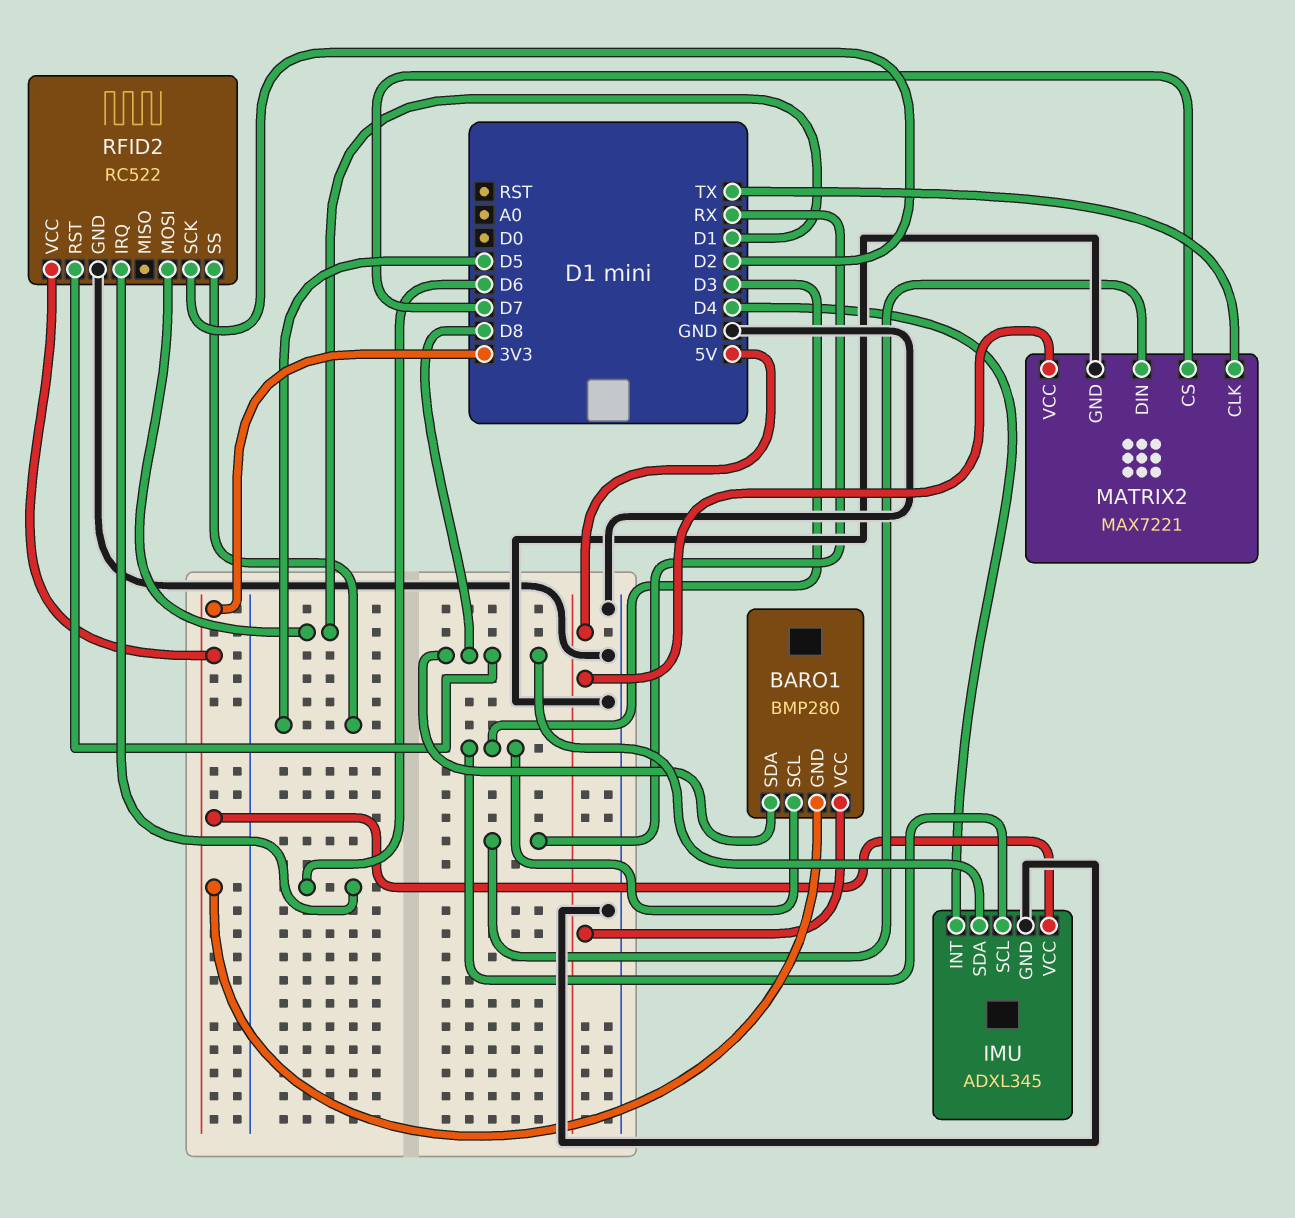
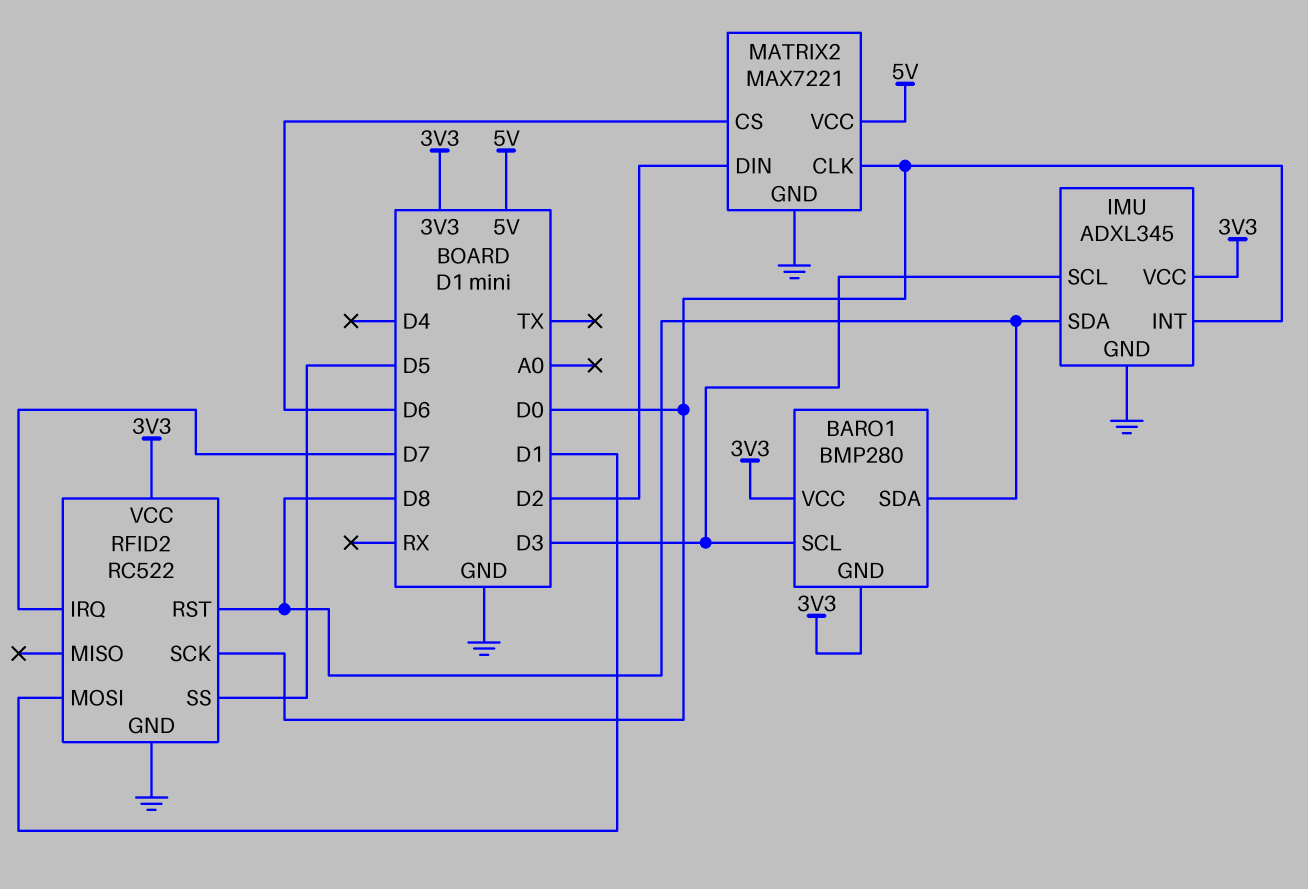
BARO1 pin VCC: 5V -> 3V3
IMU pin INT: D4 -> D0
MATRIX2 pin CLK: TX -> D0
MATRIX2 pin CS: D7 -> D6
MATRIX2 pin DIN: RX -> D2
RFID2 pin IRQ: D6 -> D7
RFID2 pin SCK: D2 -> D0

